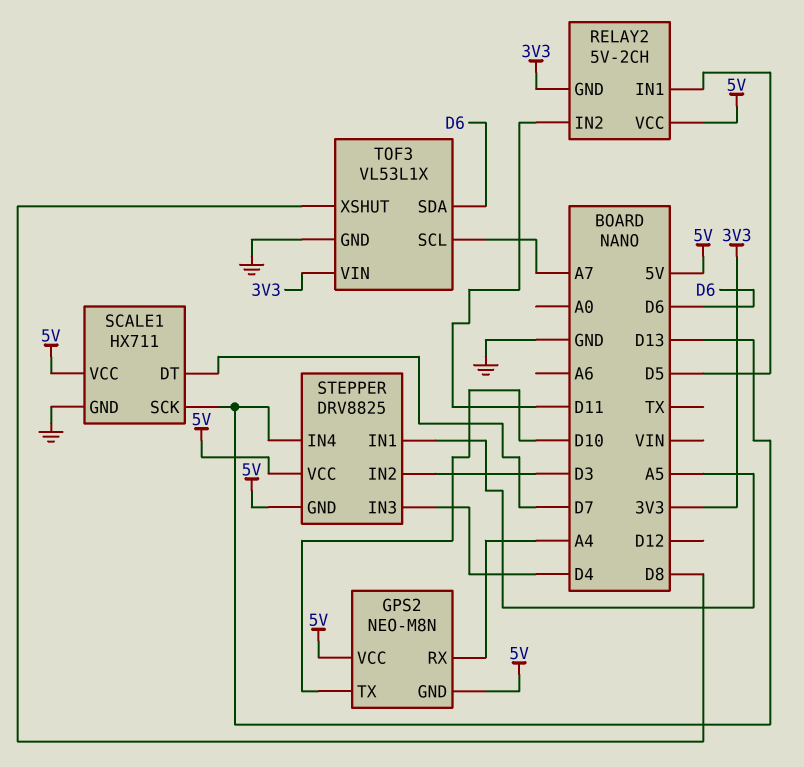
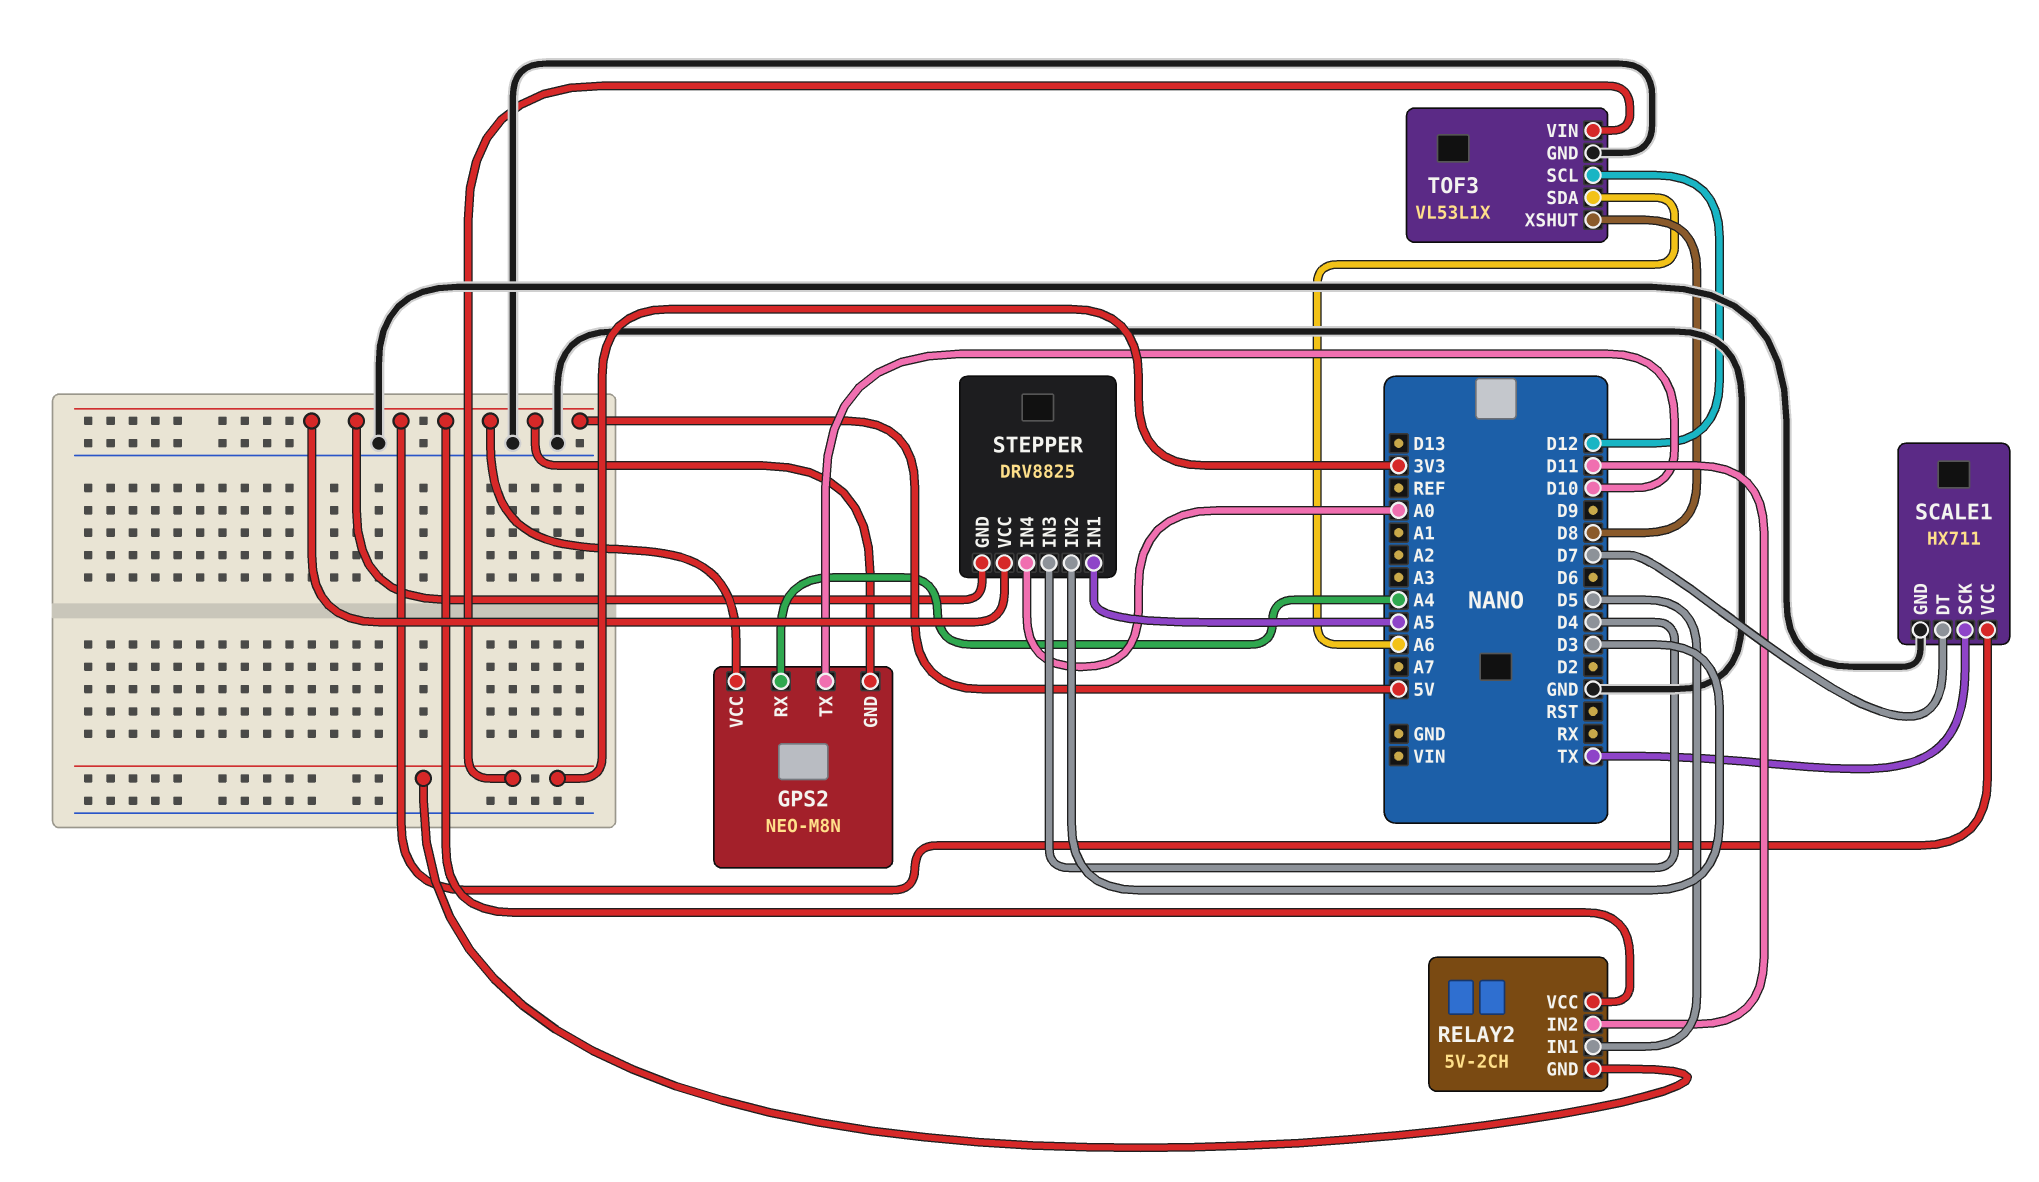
SCALE1 pin SCK: D13 -> TX
STEPPER pin IN4: D13 -> A0
TOF3 pin SCL: A7 -> D12
TOF3 pin SDA: D6 -> A6

